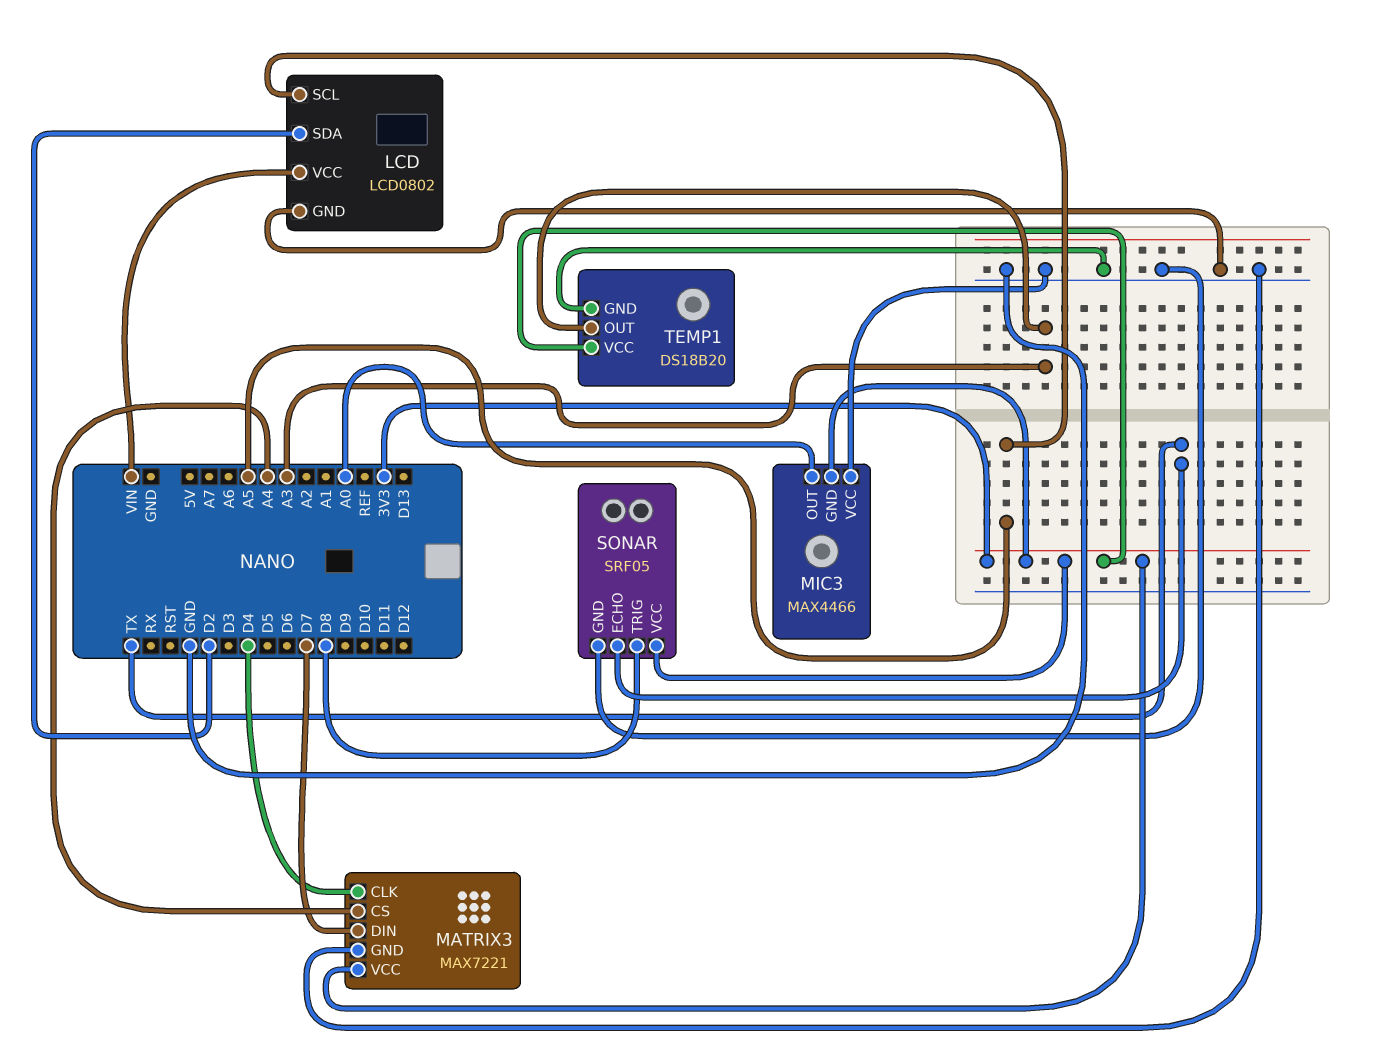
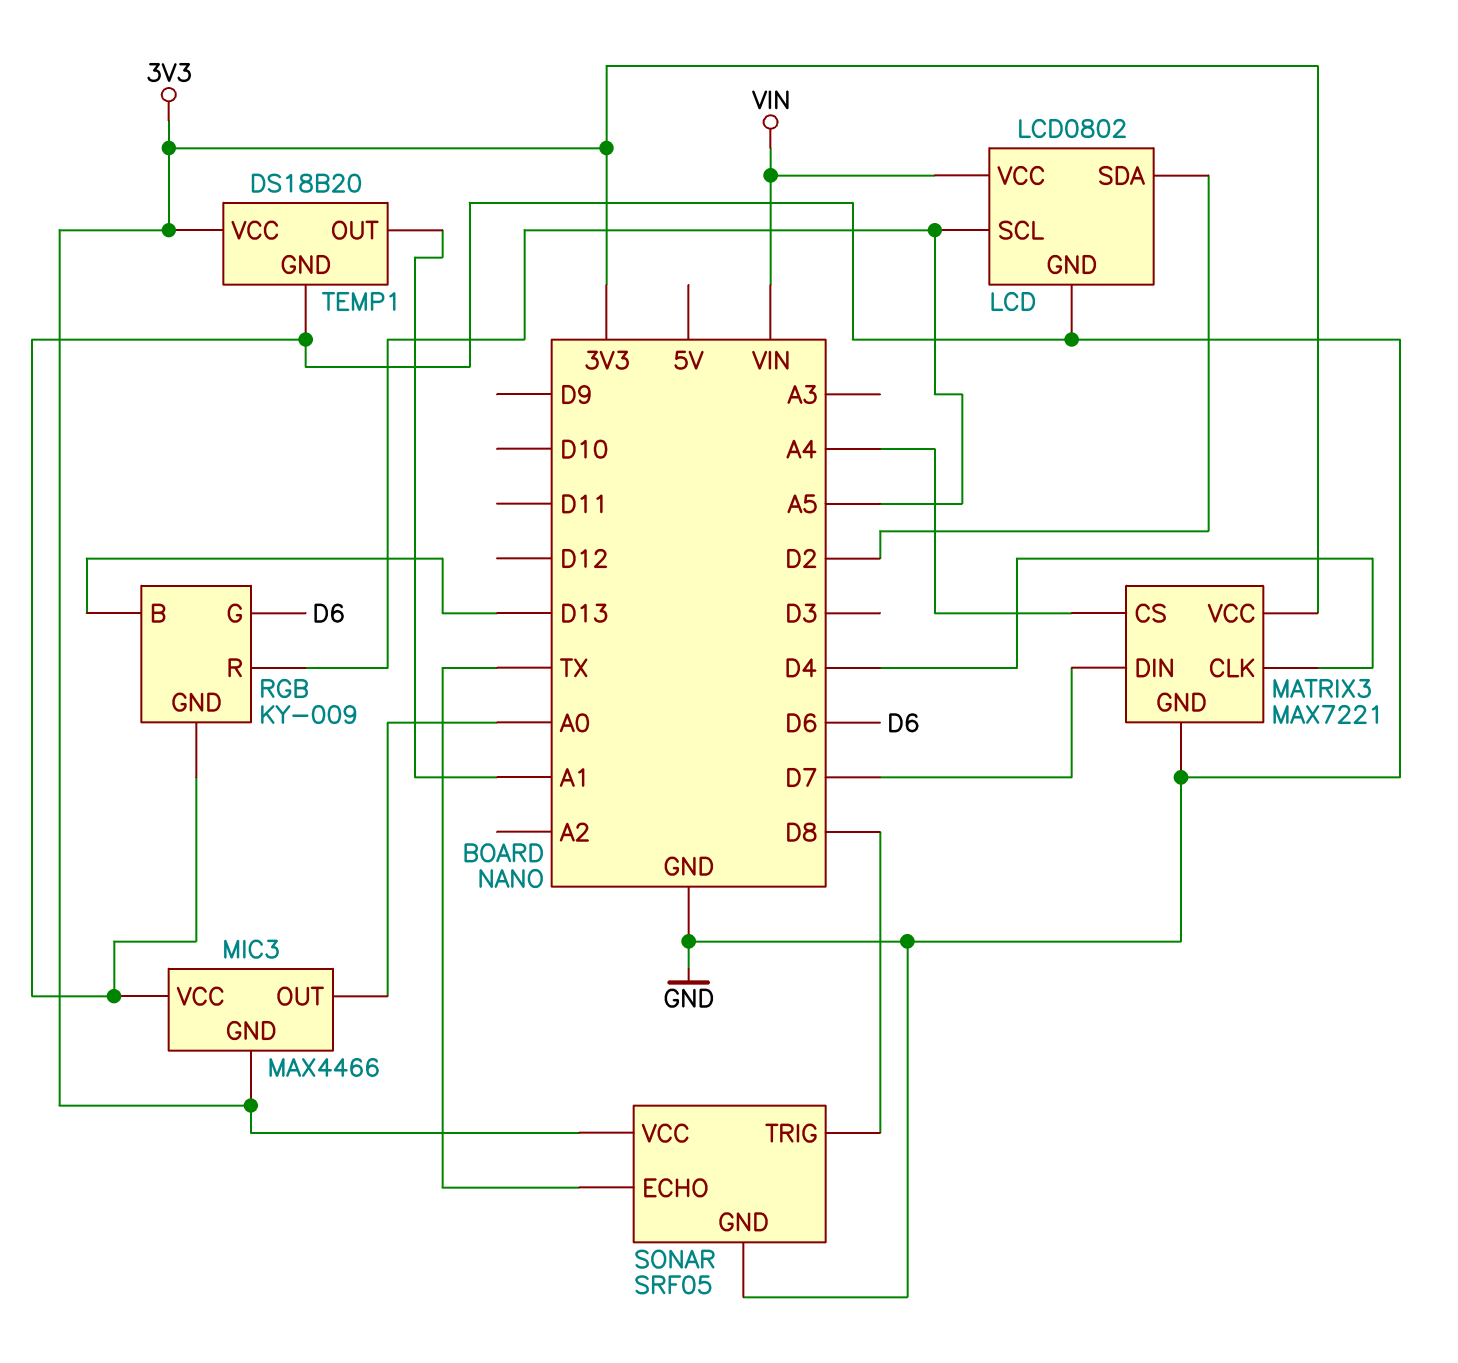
RGB: none -> KY-009
RGB pin B: none -> D13
RGB pin G: none -> D6
RGB pin GND: none -> GND
RGB pin R: none -> A5
TEMP1 pin OUT: A3 -> A1

